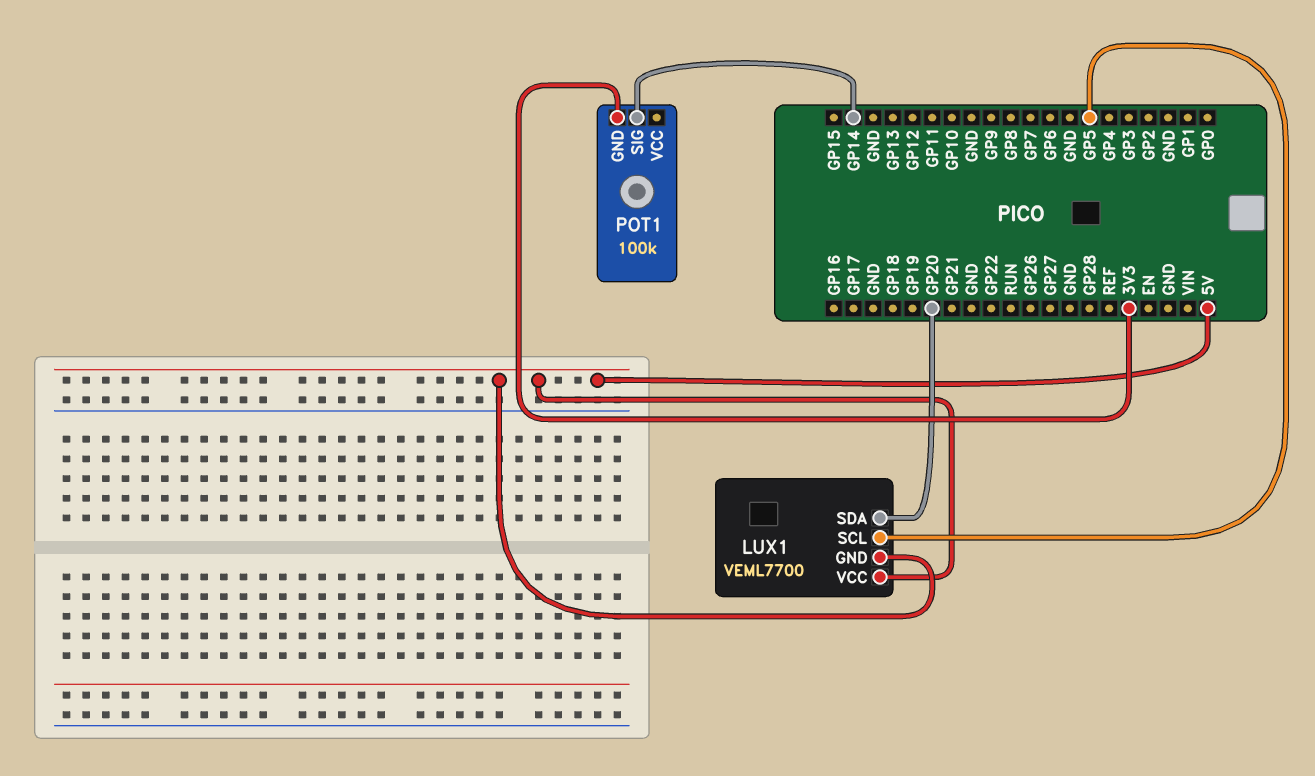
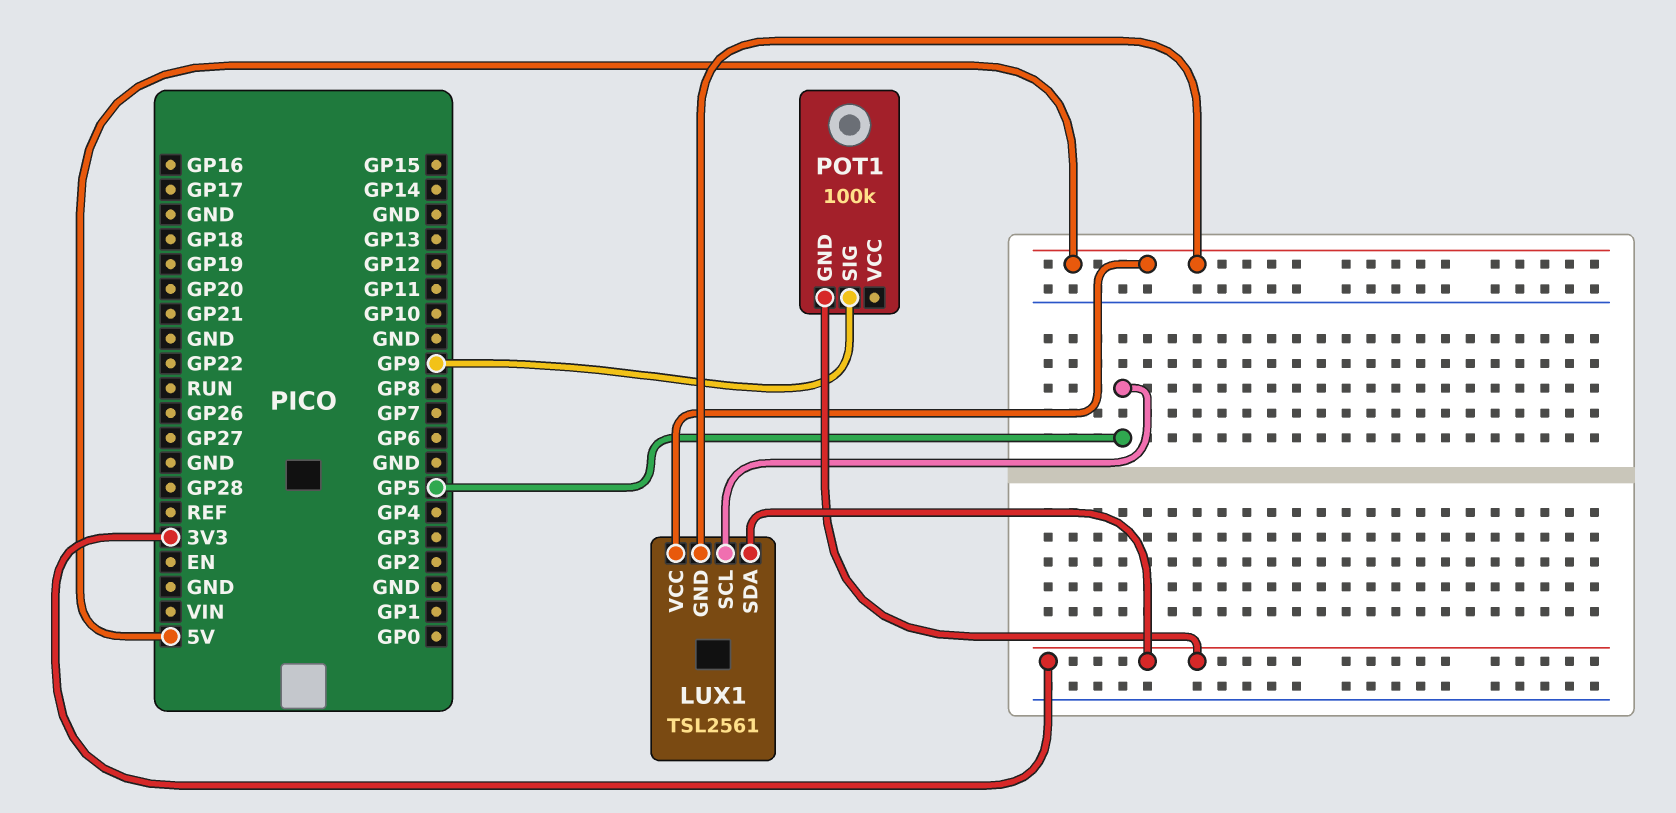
LUX1: VEML7700 -> TSL2561
LUX1 pin SDA: GP20 -> 3V3
POT1 pin SIG: GP14 -> GP9

